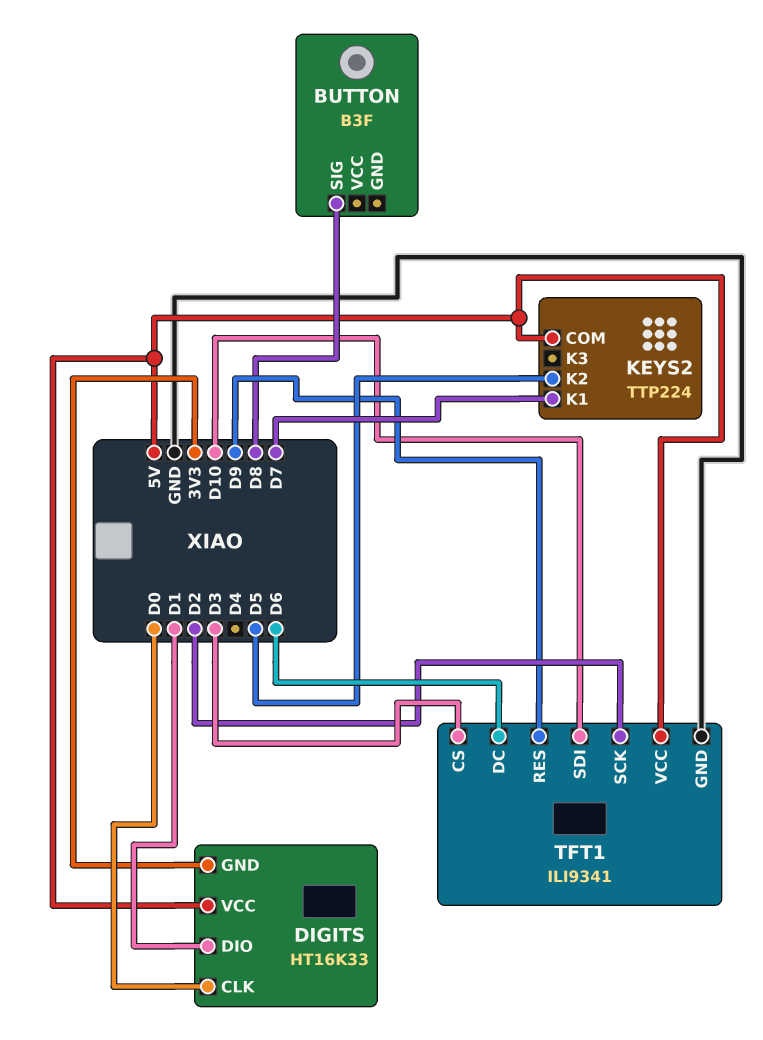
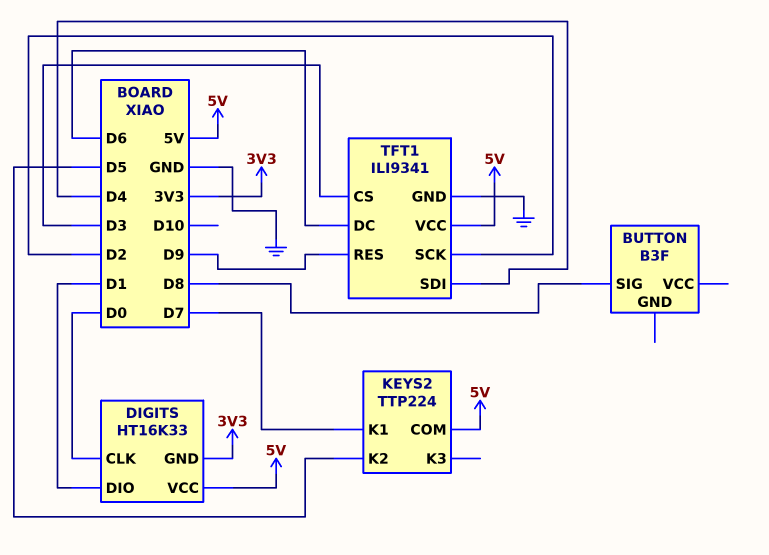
TFT1 pin SDI: D10 -> D4

